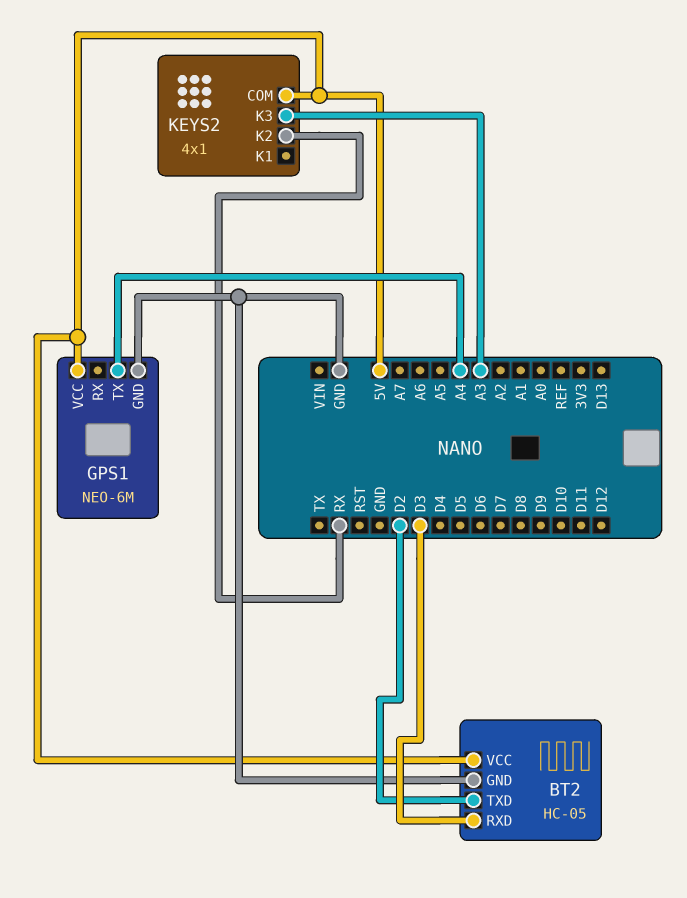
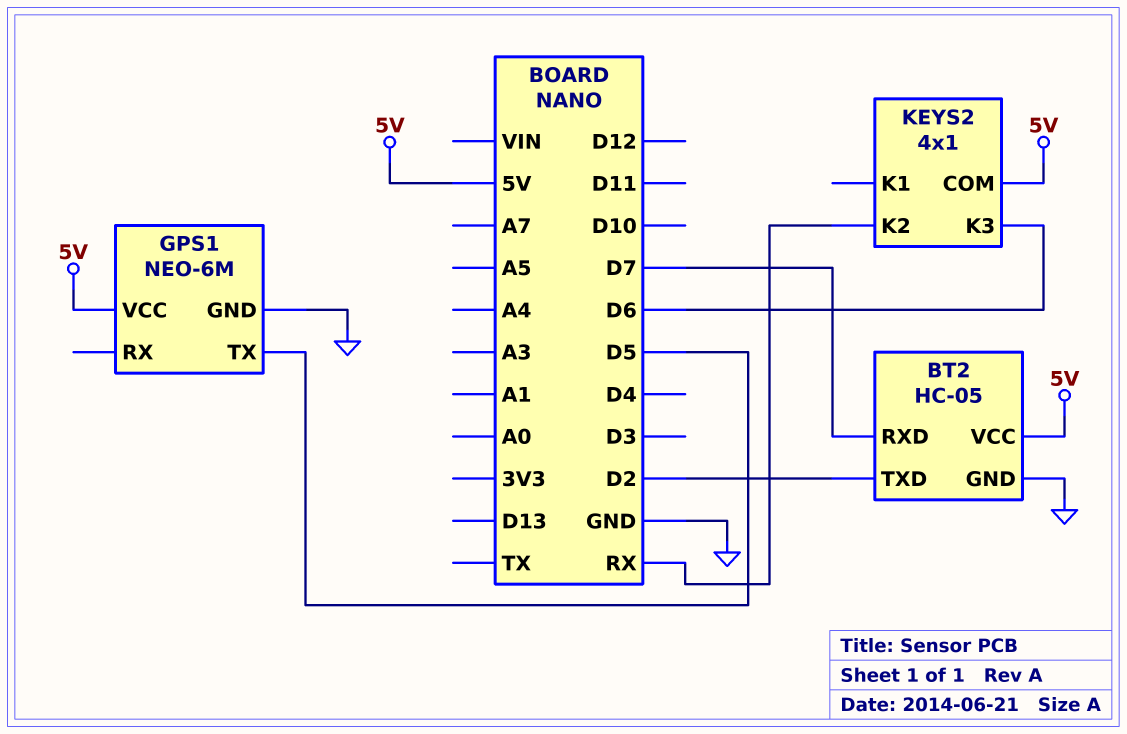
BT2 pin RXD: D3 -> D7
GPS1 pin TX: A4 -> D5
KEYS2 pin K3: A3 -> D6

